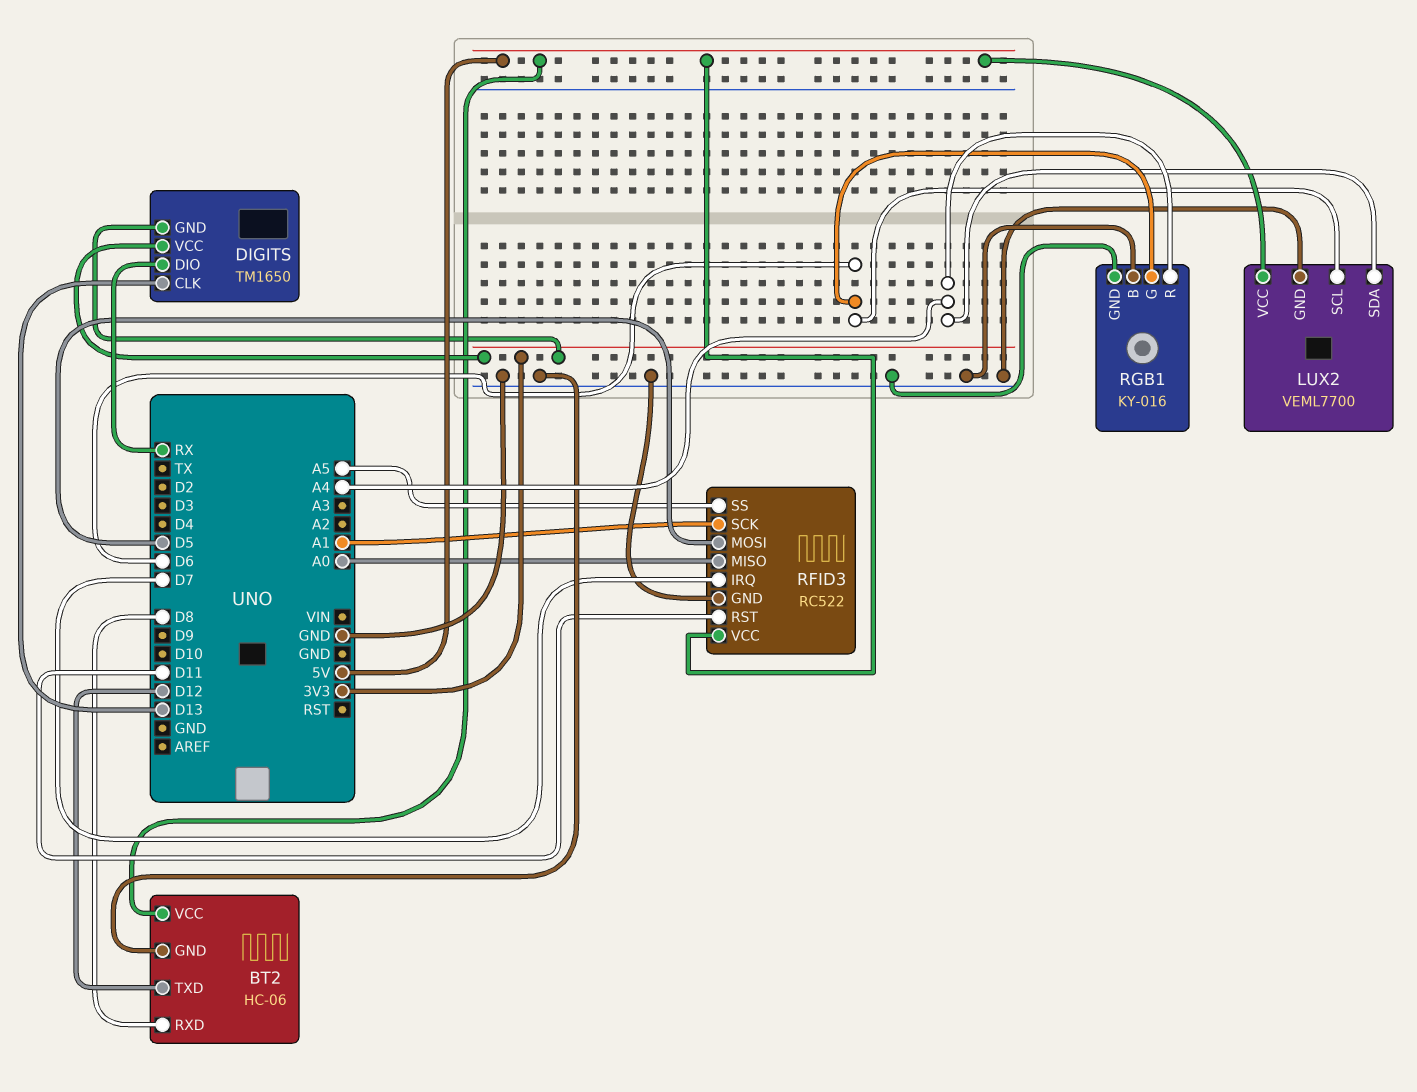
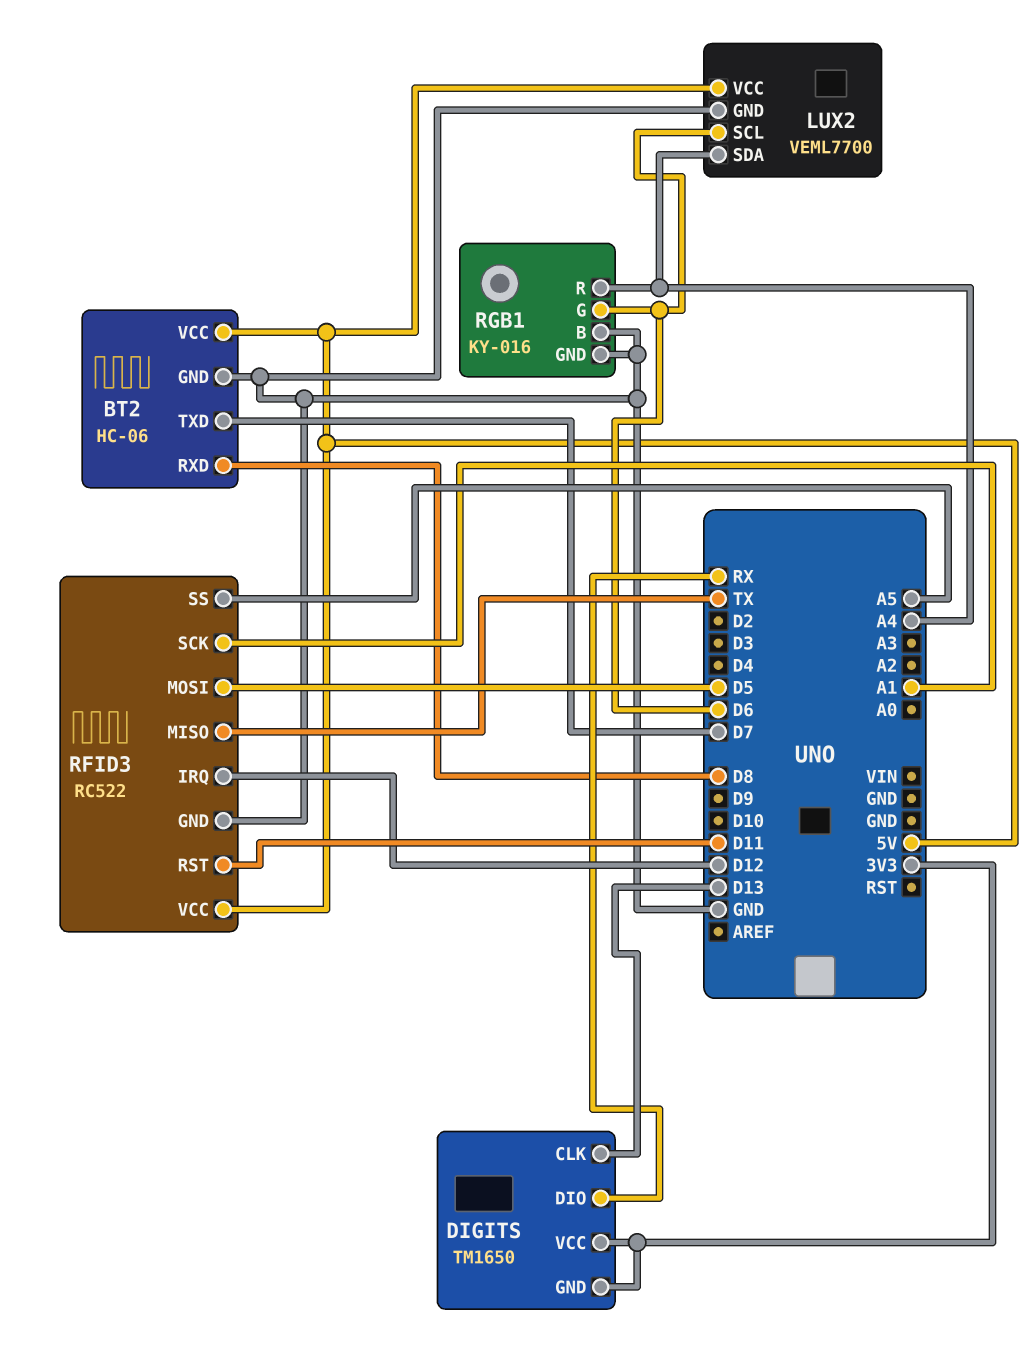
BT2 pin TXD: D12 -> D7
RFID3 pin IRQ: D7 -> D12
RFID3 pin MISO: A0 -> TX

